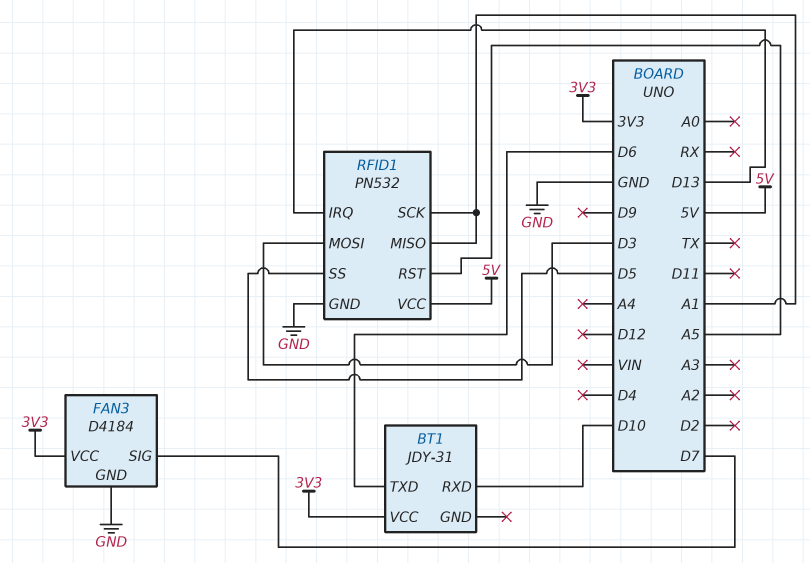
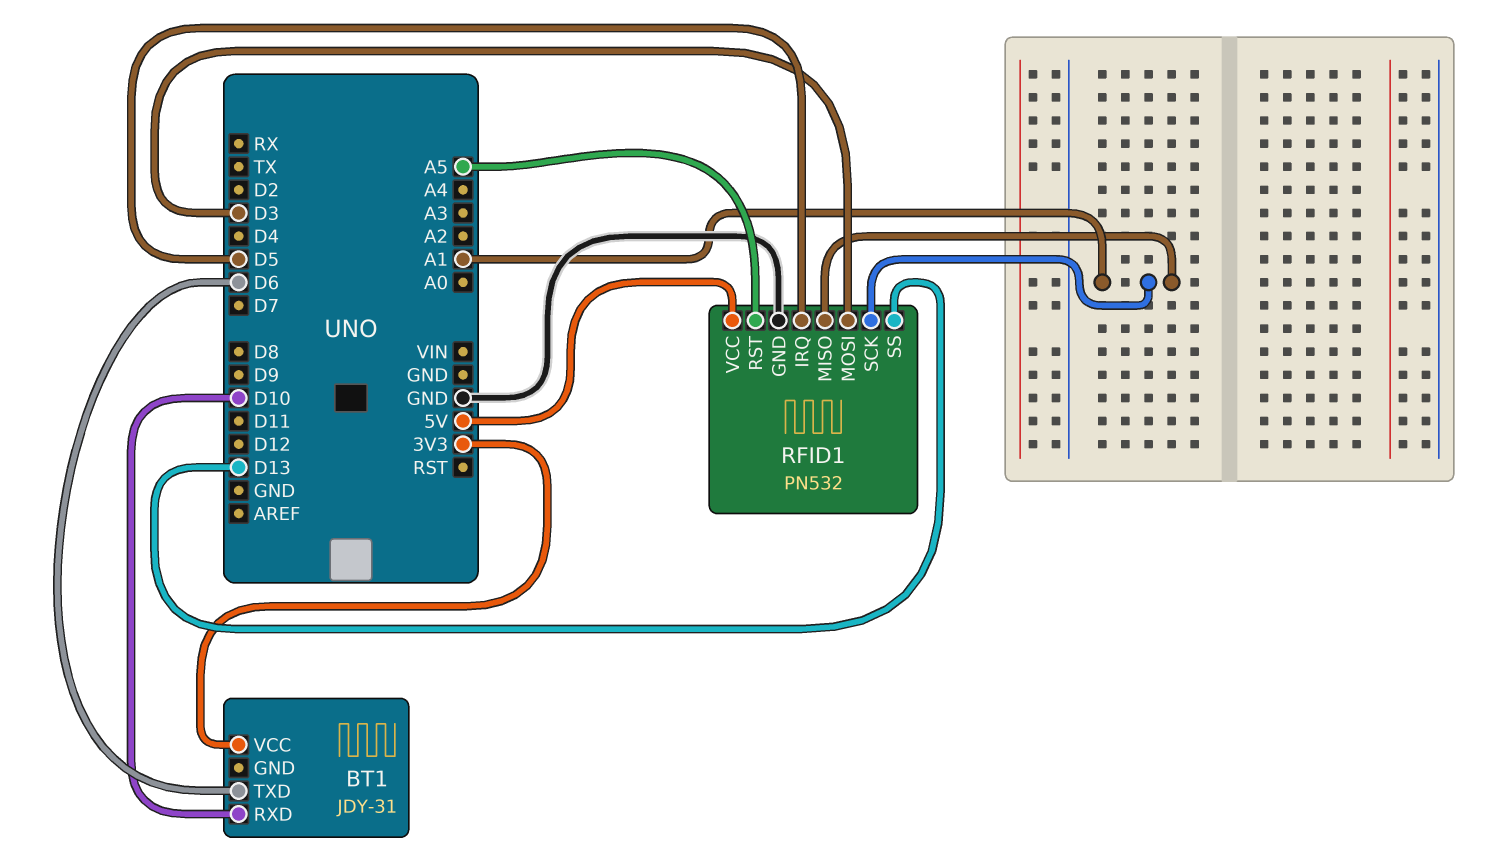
FAN3: D4184 -> none
FAN3 pin GND: GND -> none
FAN3 pin SIG: D7 -> none
FAN3 pin VCC: 3V3 -> none
RFID1 pin IRQ: D13 -> D5
RFID1 pin SS: D5 -> D13

